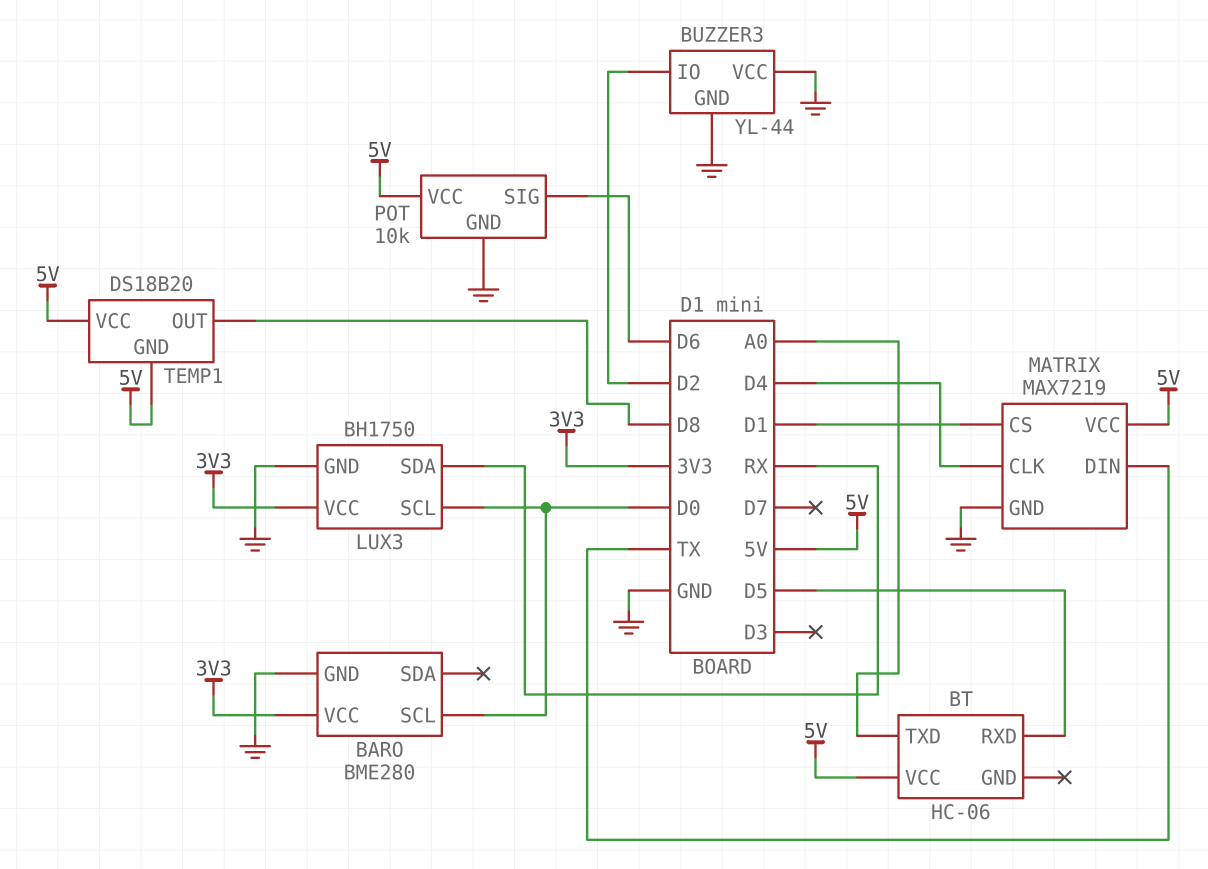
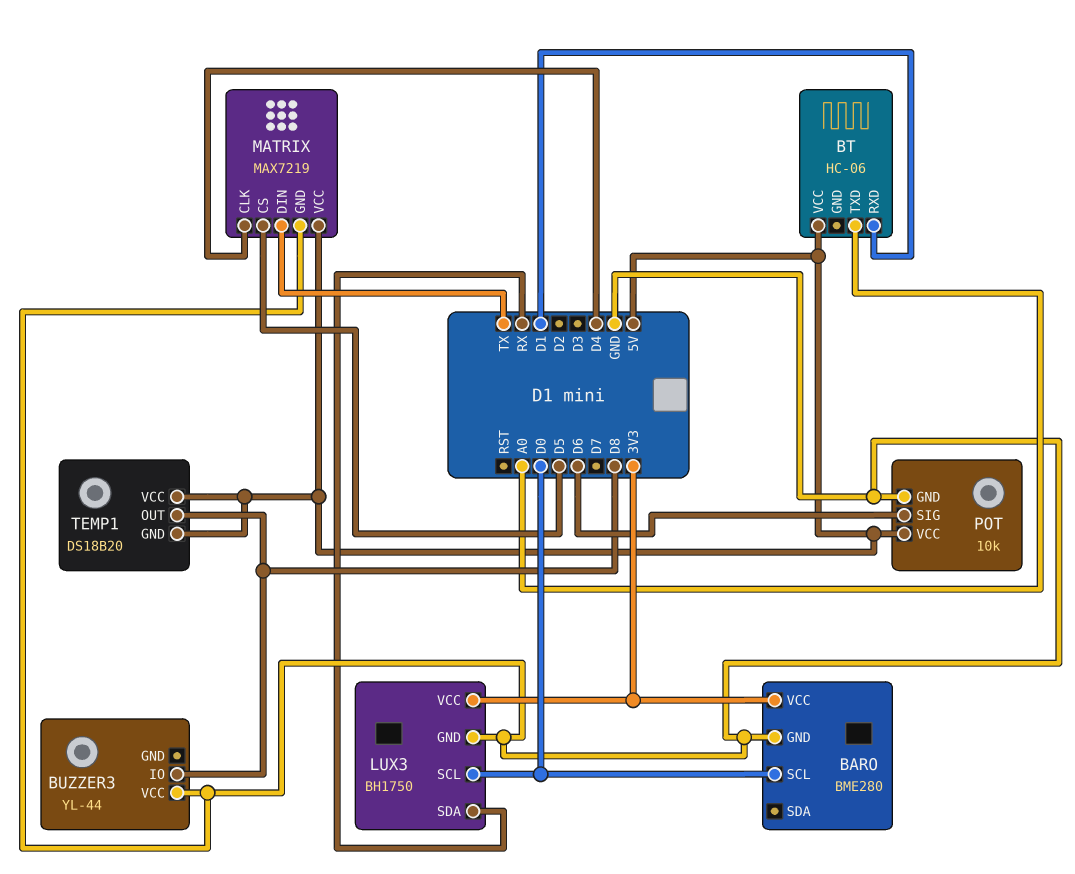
BT pin RXD: D5 -> D1
BUZZER3 pin GND: GND -> none
BUZZER3 pin IO: D2 -> D8
MATRIX pin CS: D1 -> D5

